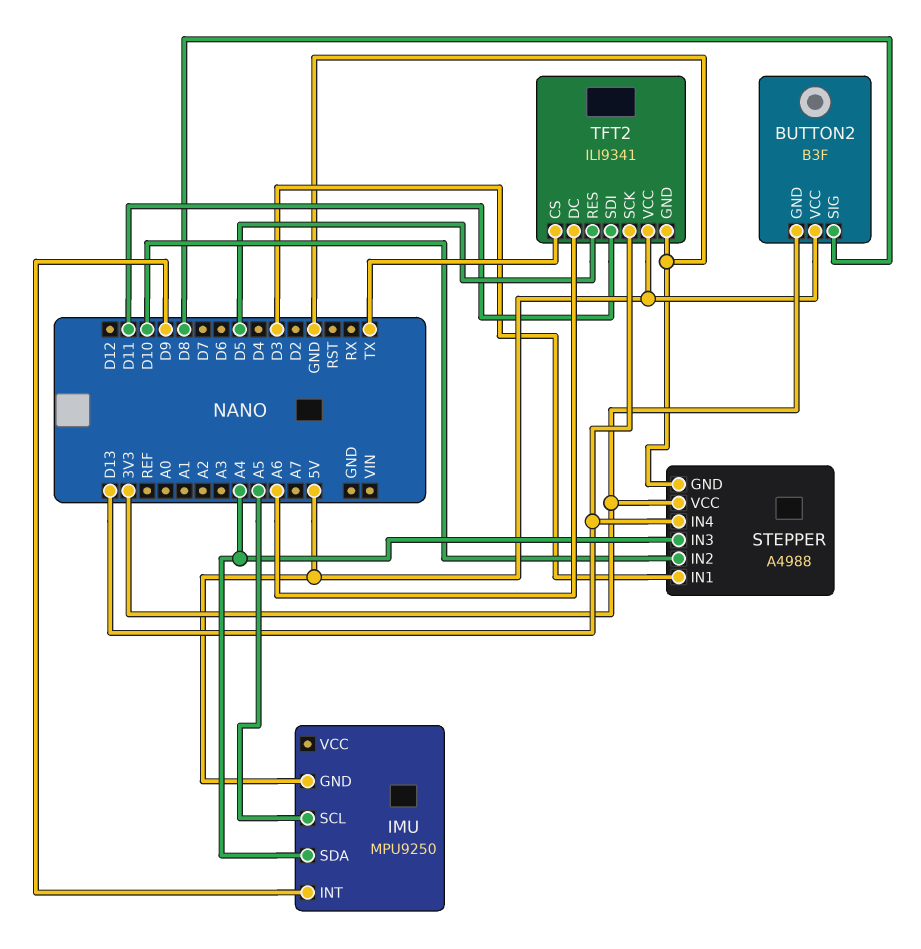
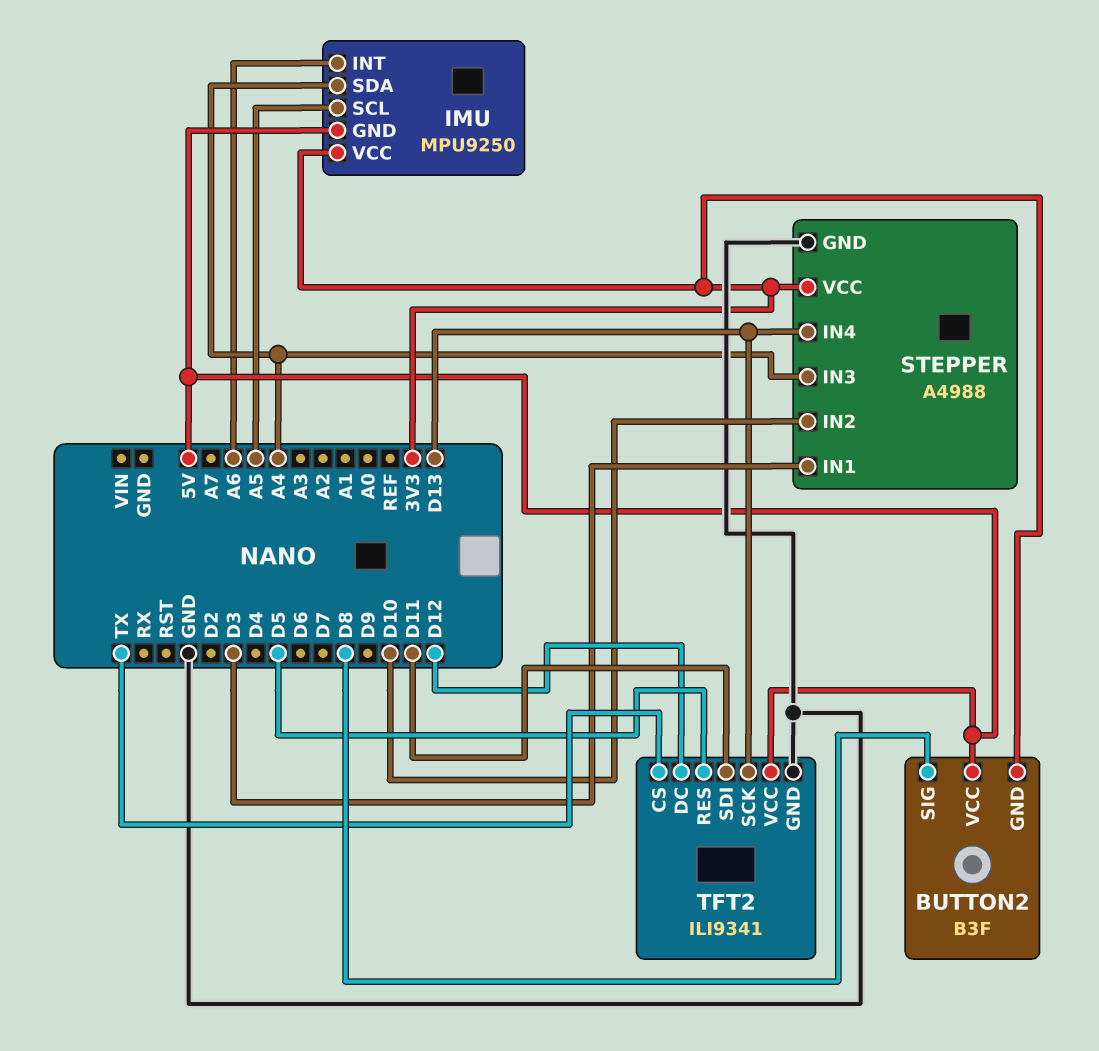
IMU pin INT: D9 -> A6
IMU pin VCC: none -> 3V3
TFT2 pin DC: A6 -> D12

